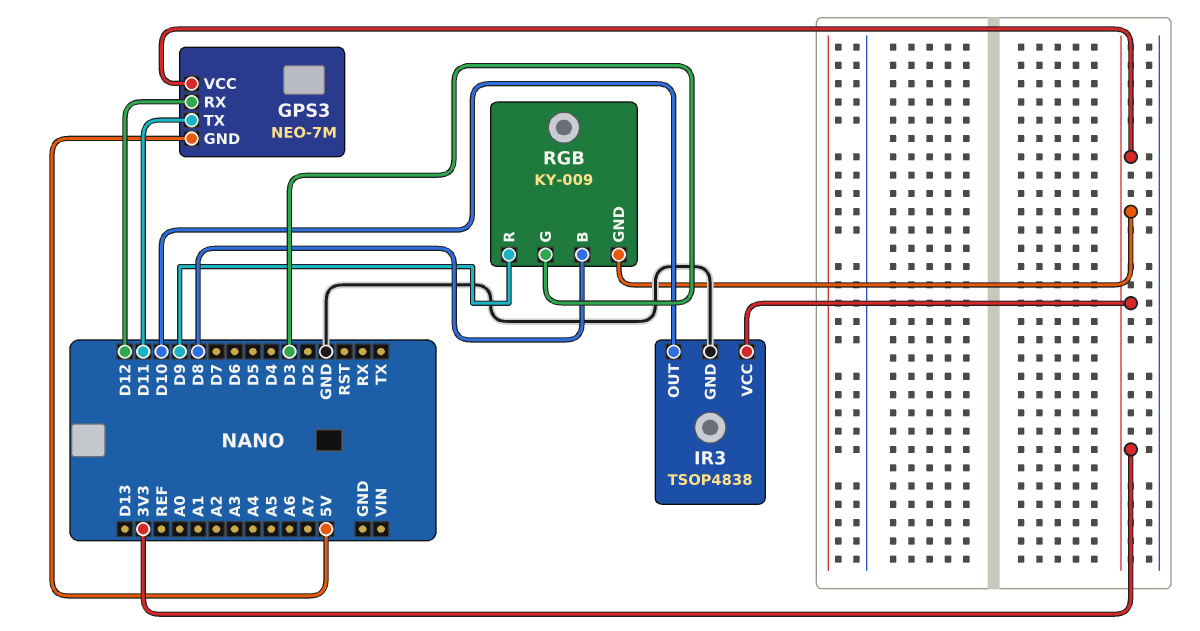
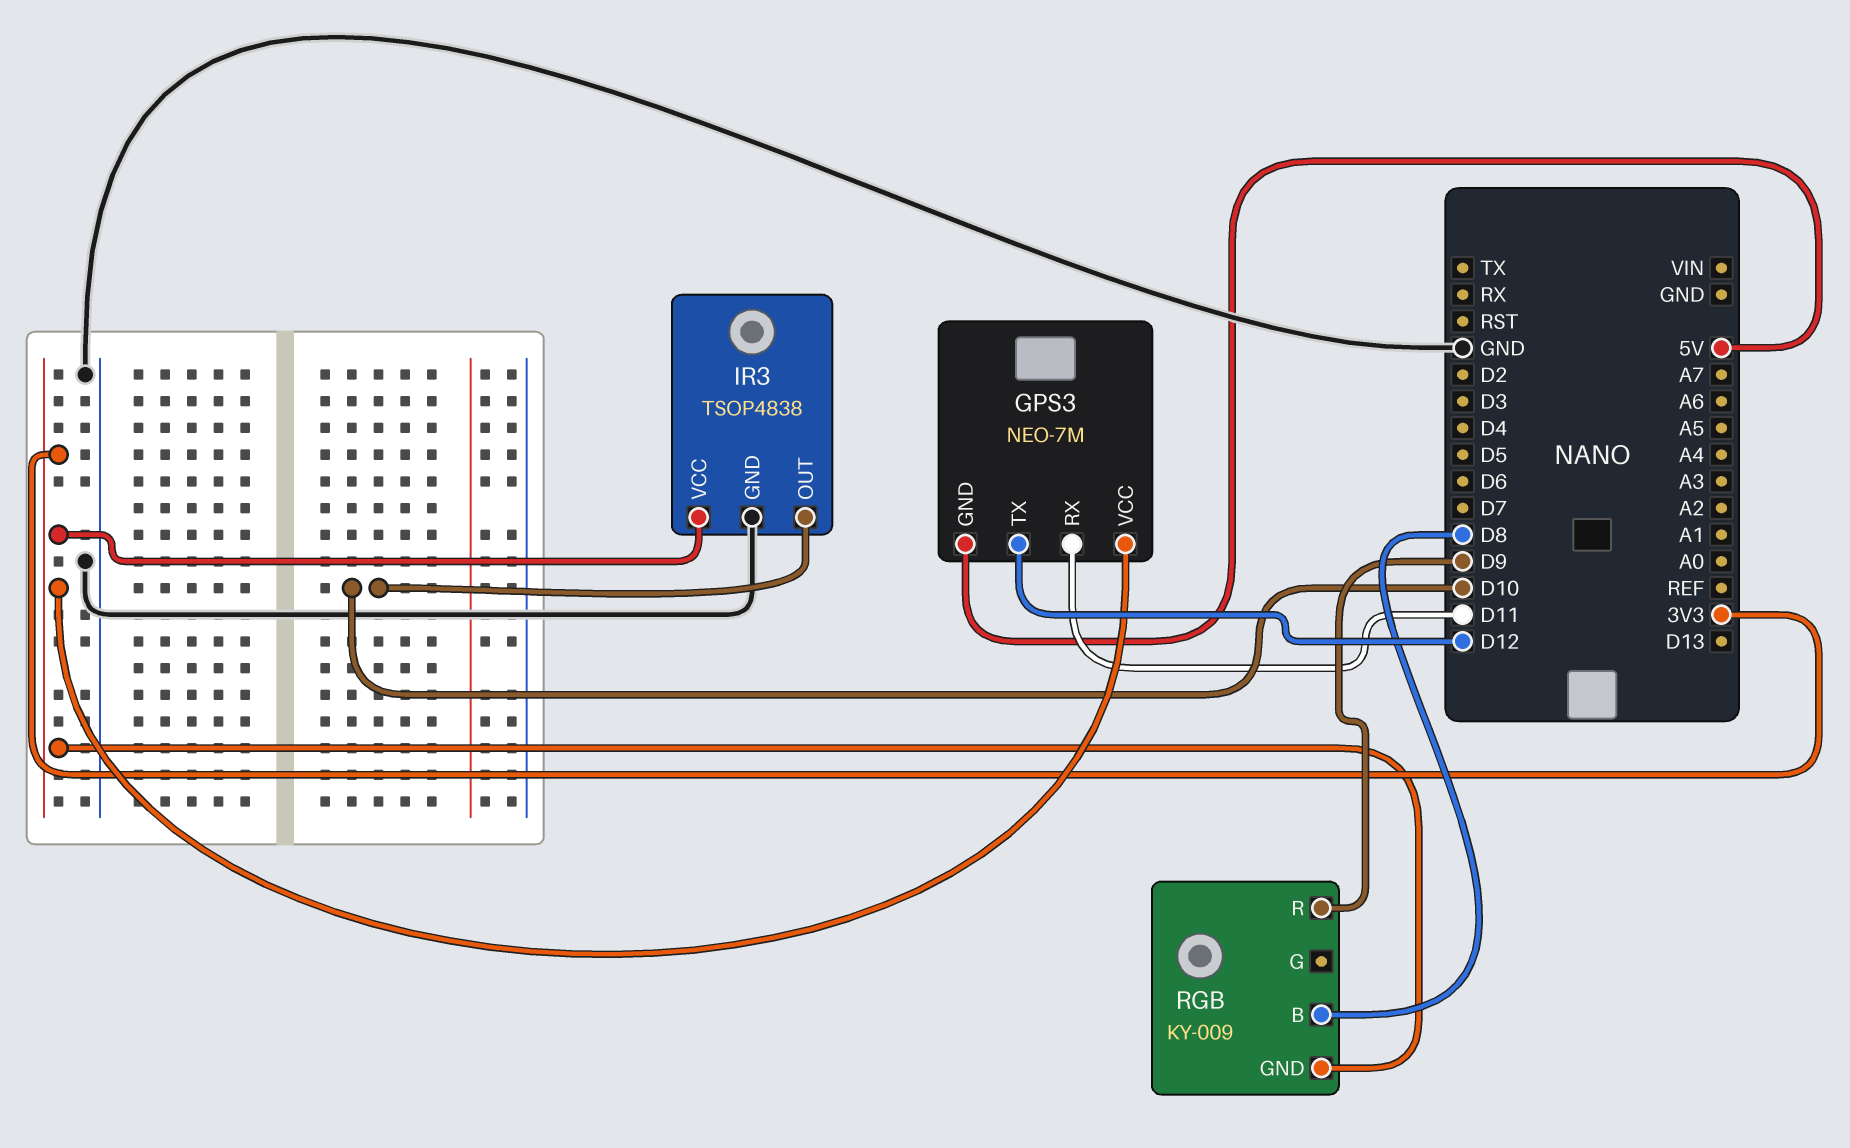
GPS3 pin RX: D12 -> D11
GPS3 pin TX: D11 -> D12
RGB pin G: D3 -> none

